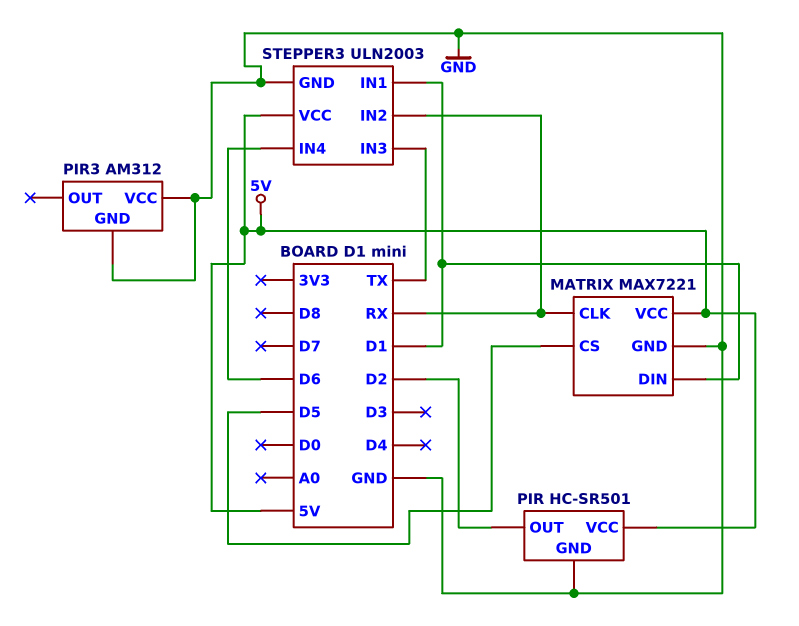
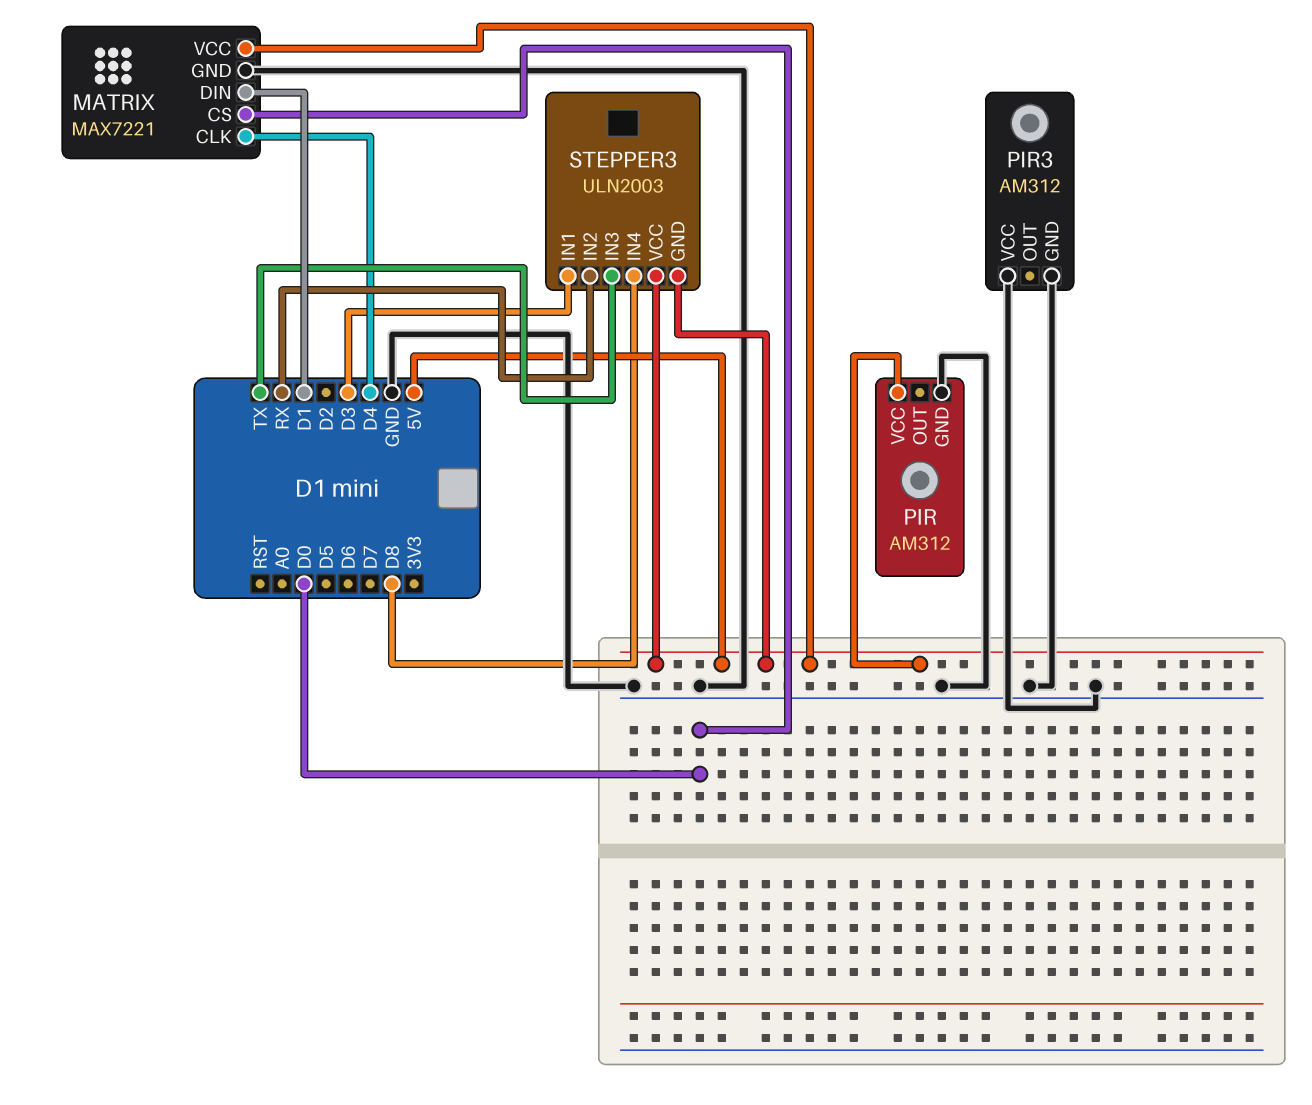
MATRIX pin CLK: RX -> D4
MATRIX pin CS: D5 -> D0
PIR: HC-SR501 -> AM312
PIR pin OUT: D2 -> none
STEPPER3 pin GND: GND -> 5V
STEPPER3 pin IN1: D1 -> D3
STEPPER3 pin IN4: D6 -> D8

